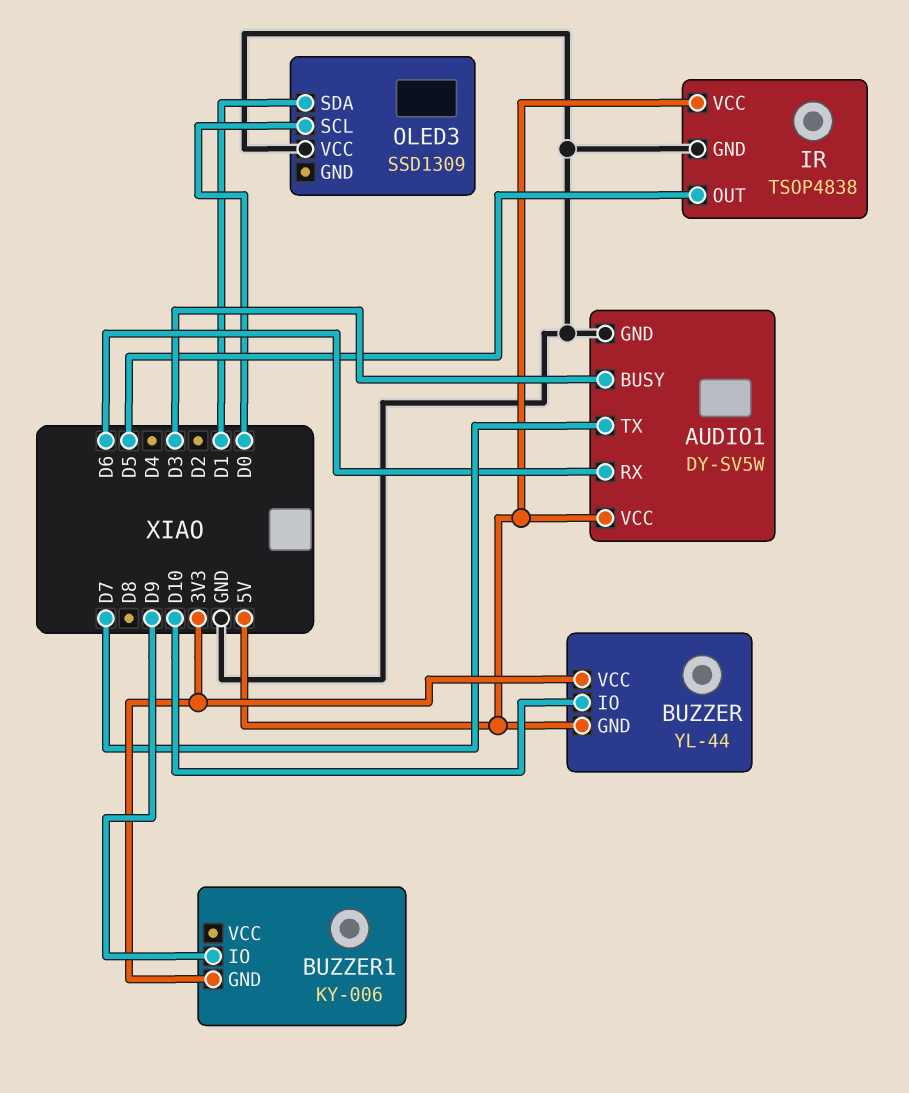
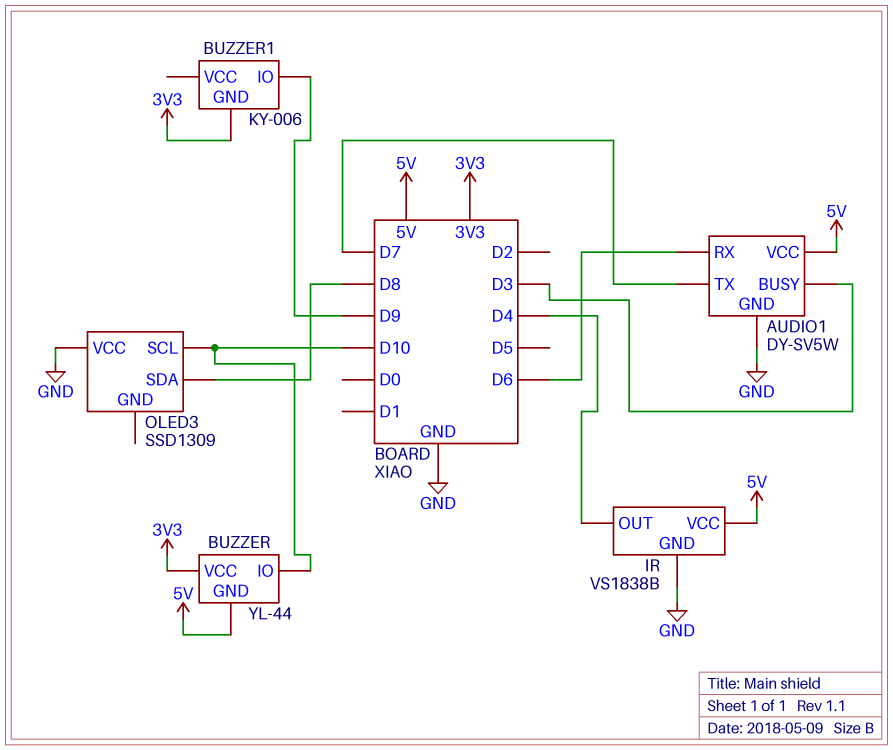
IR: TSOP4838 -> VS1838B
IR pin OUT: D5 -> D4
OLED3 pin SCL: D0 -> D10
OLED3 pin SDA: D1 -> D8

